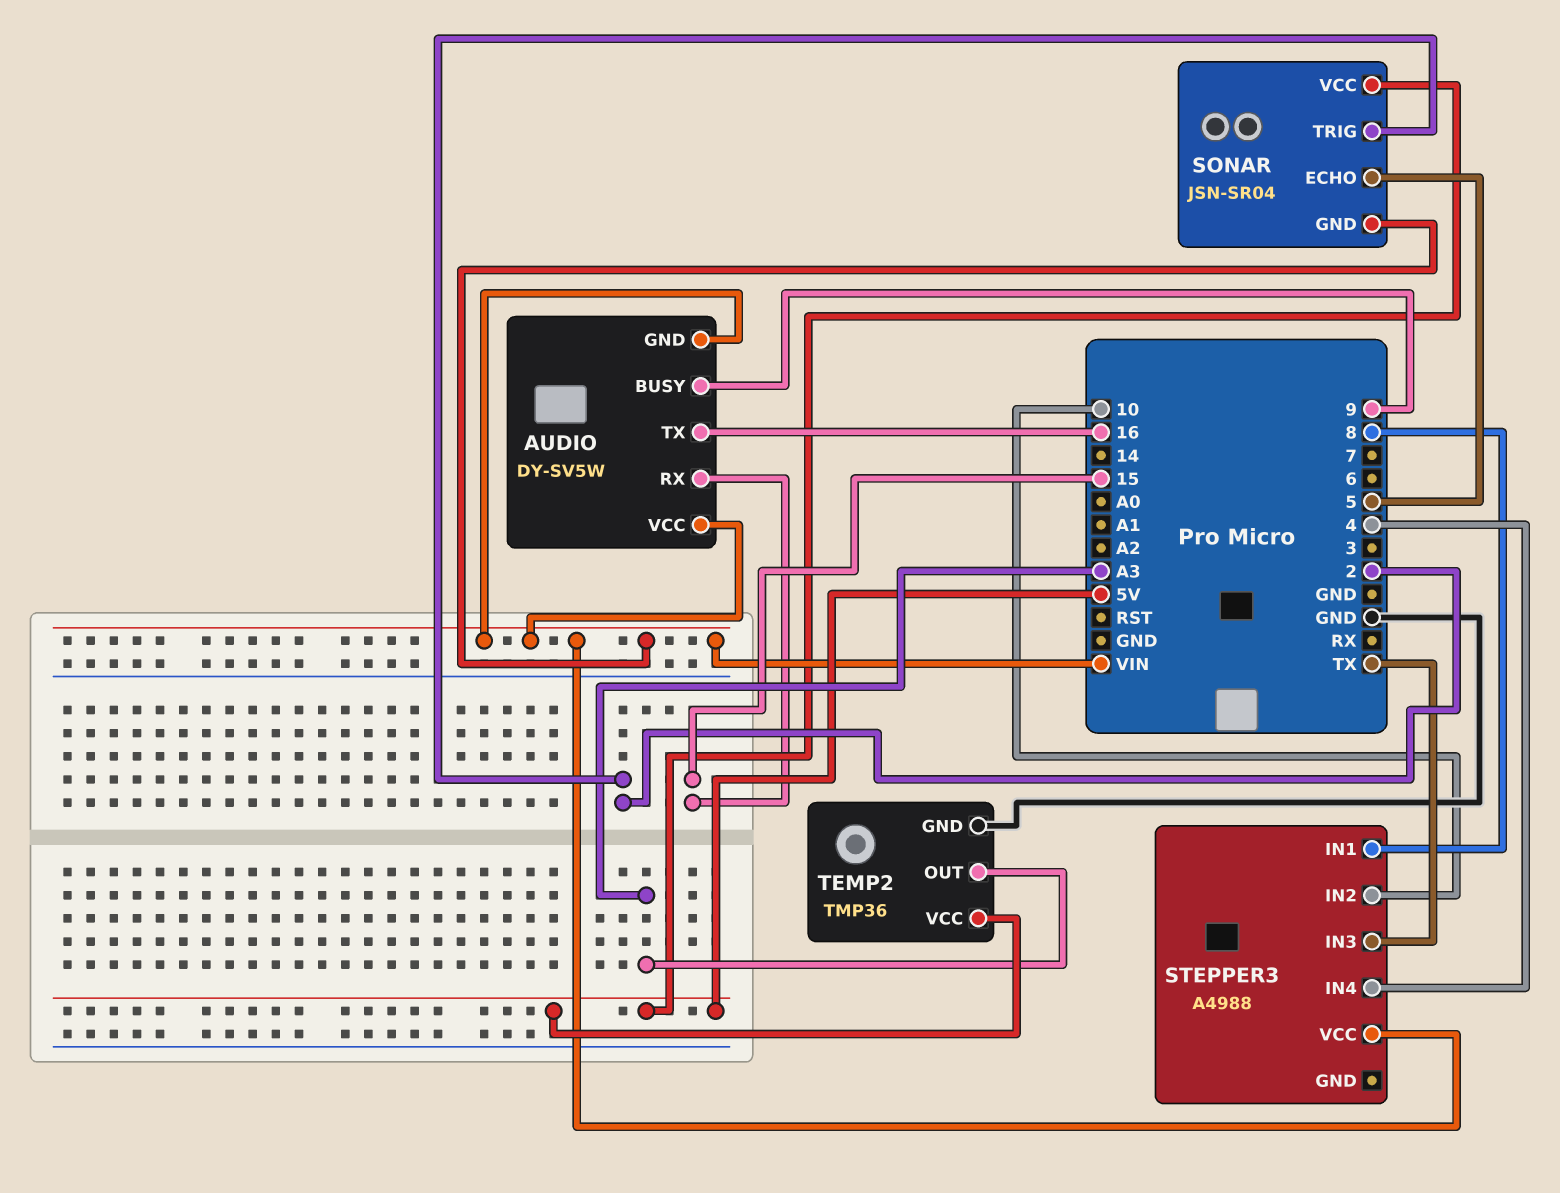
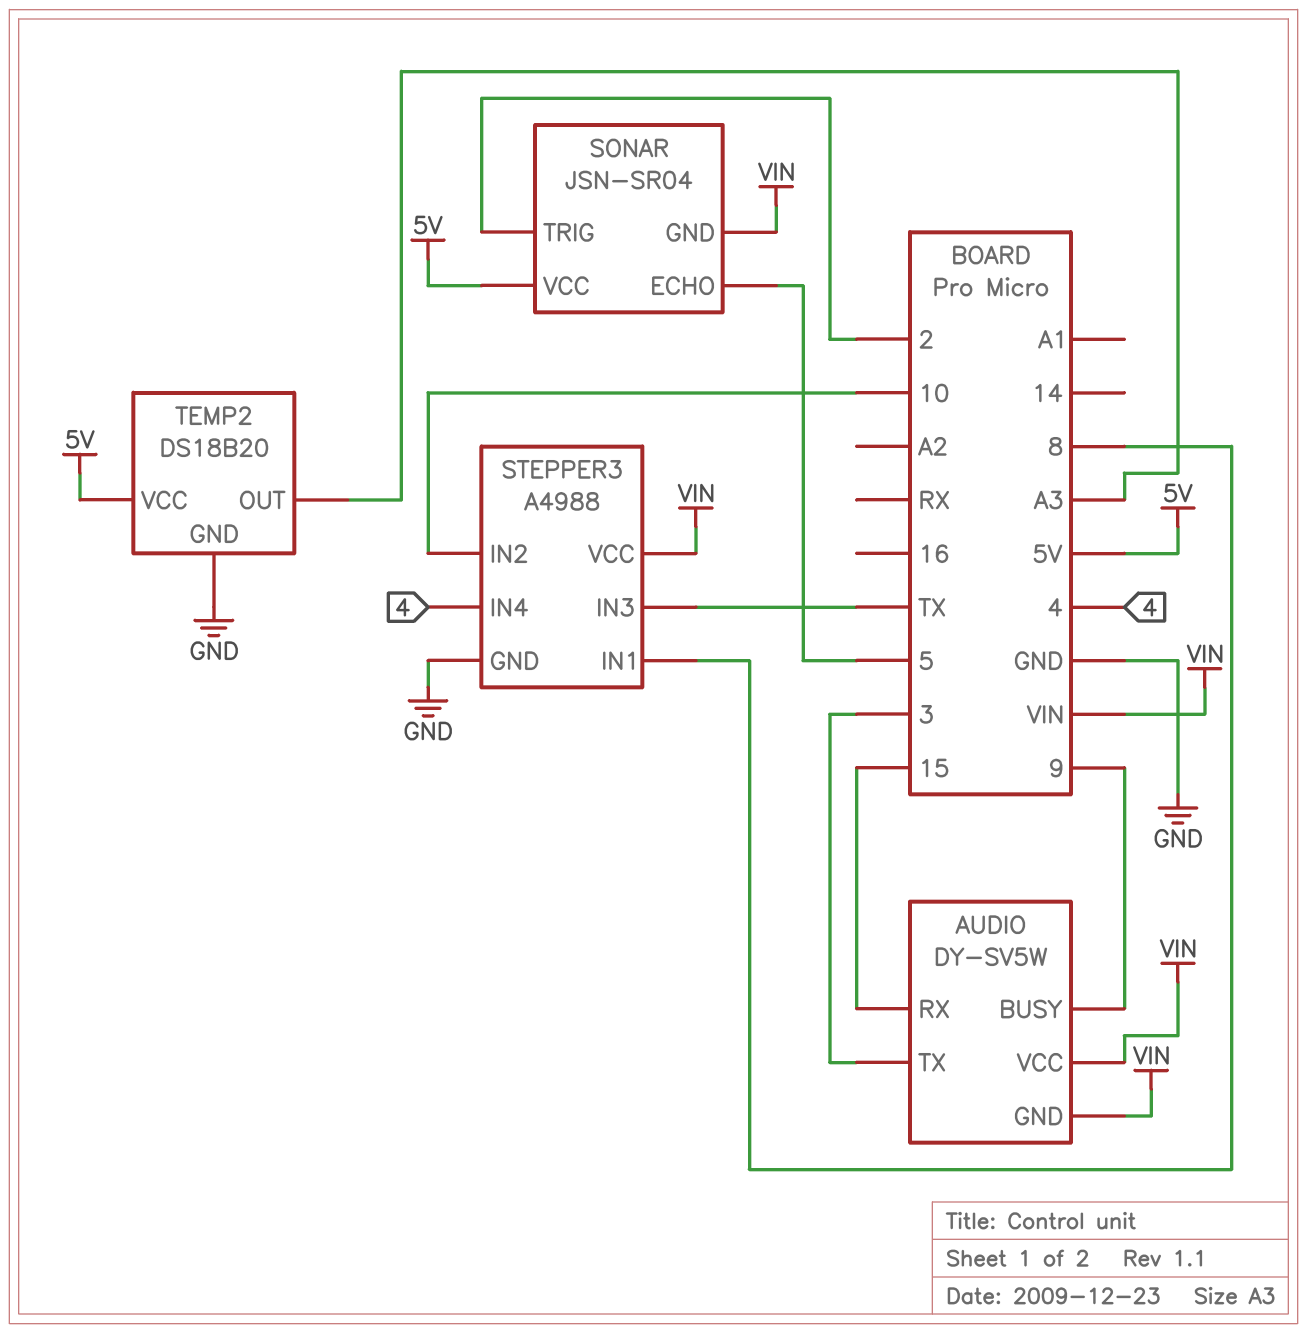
AUDIO pin TX: 16 -> 3
STEPPER3 pin GND: none -> GND
TEMP2: TMP36 -> DS18B20

